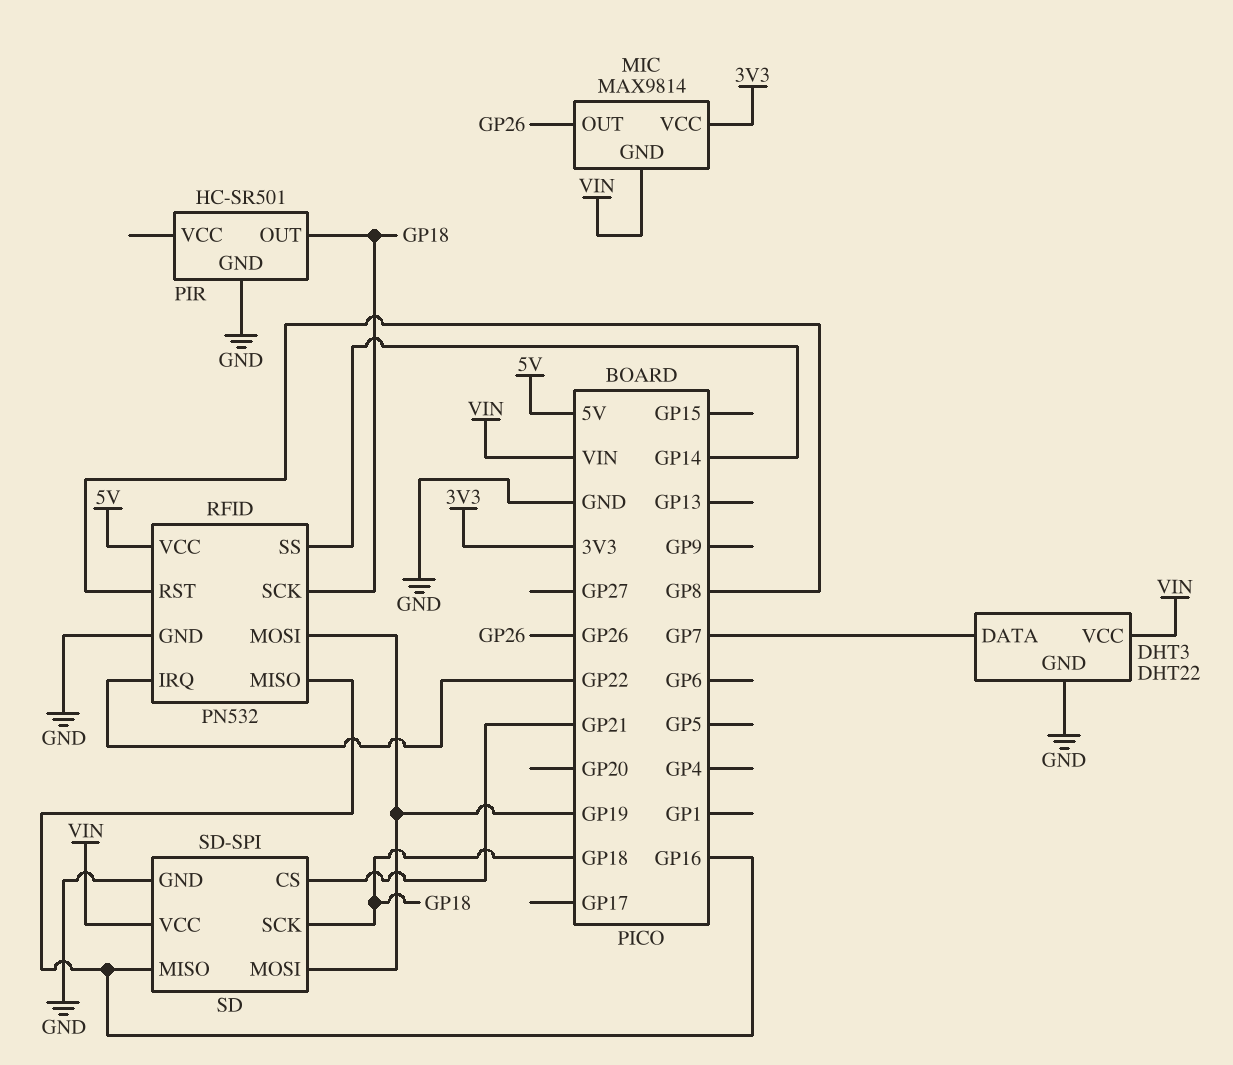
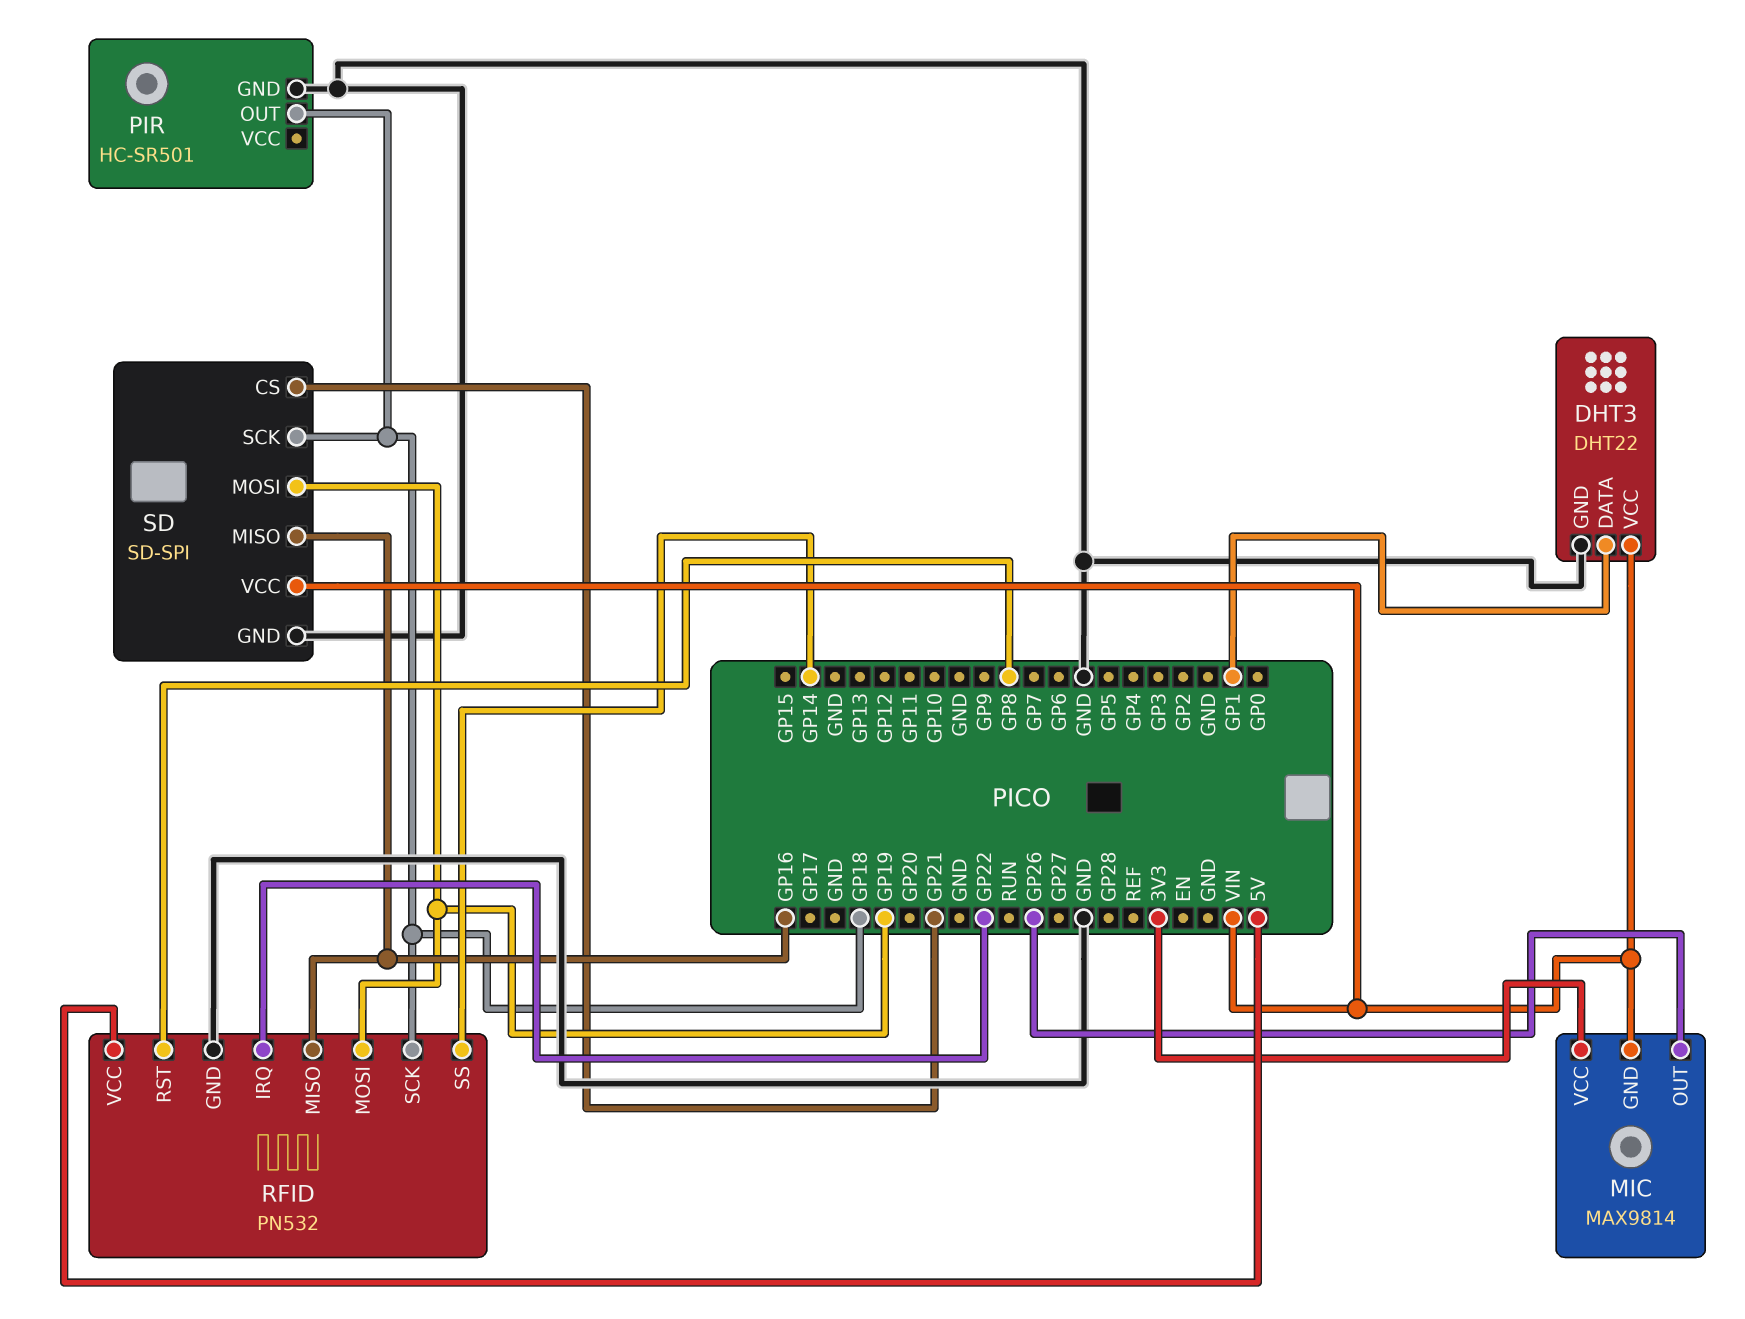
DHT3 pin DATA: GP7 -> GP1

